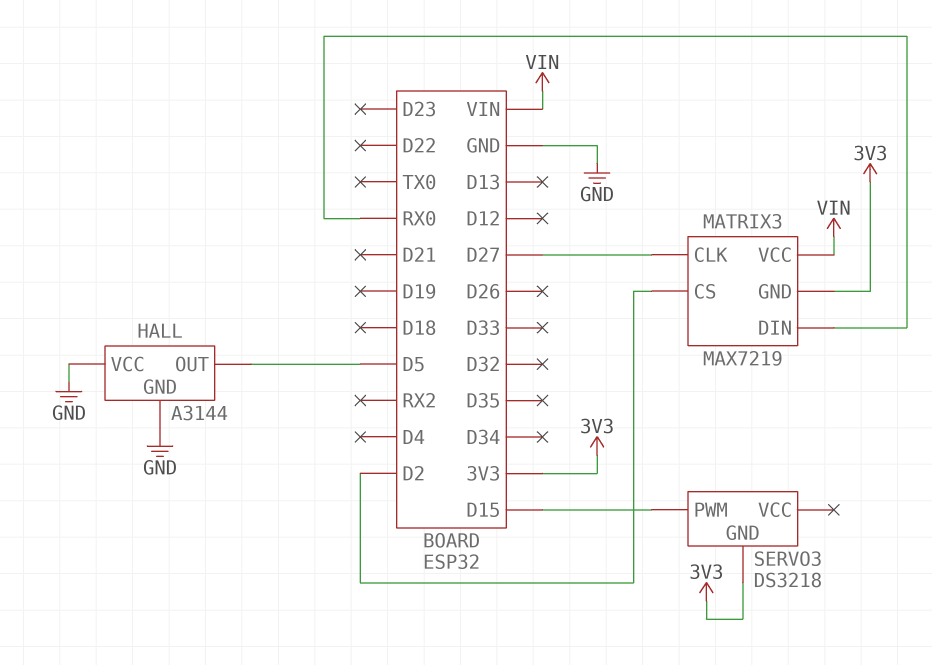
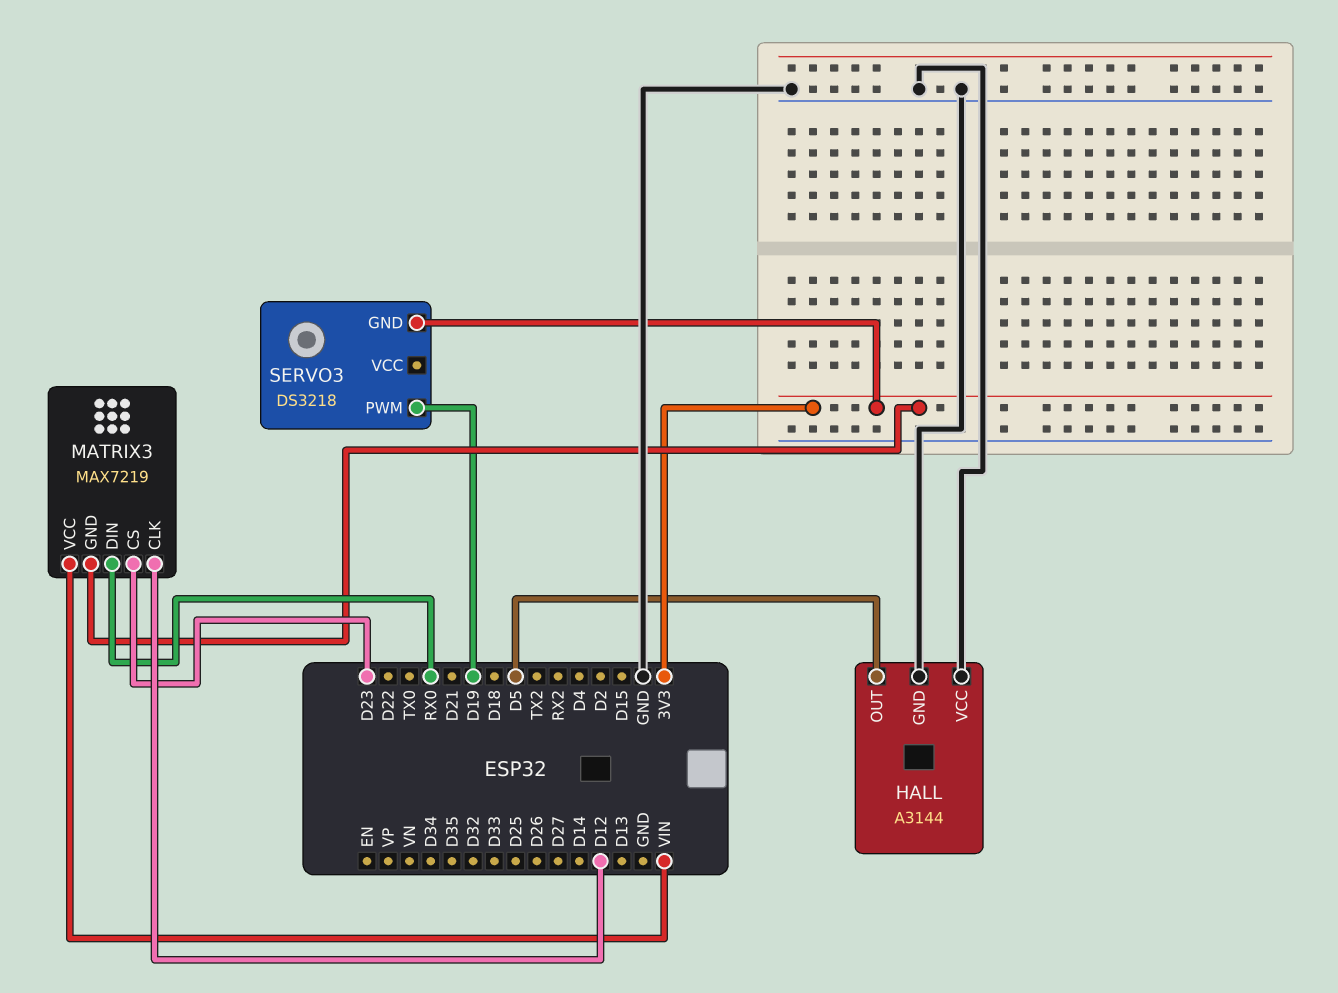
MATRIX3 pin CLK: D27 -> D12
MATRIX3 pin CS: D2 -> D23
SERVO3 pin PWM: D15 -> D19

